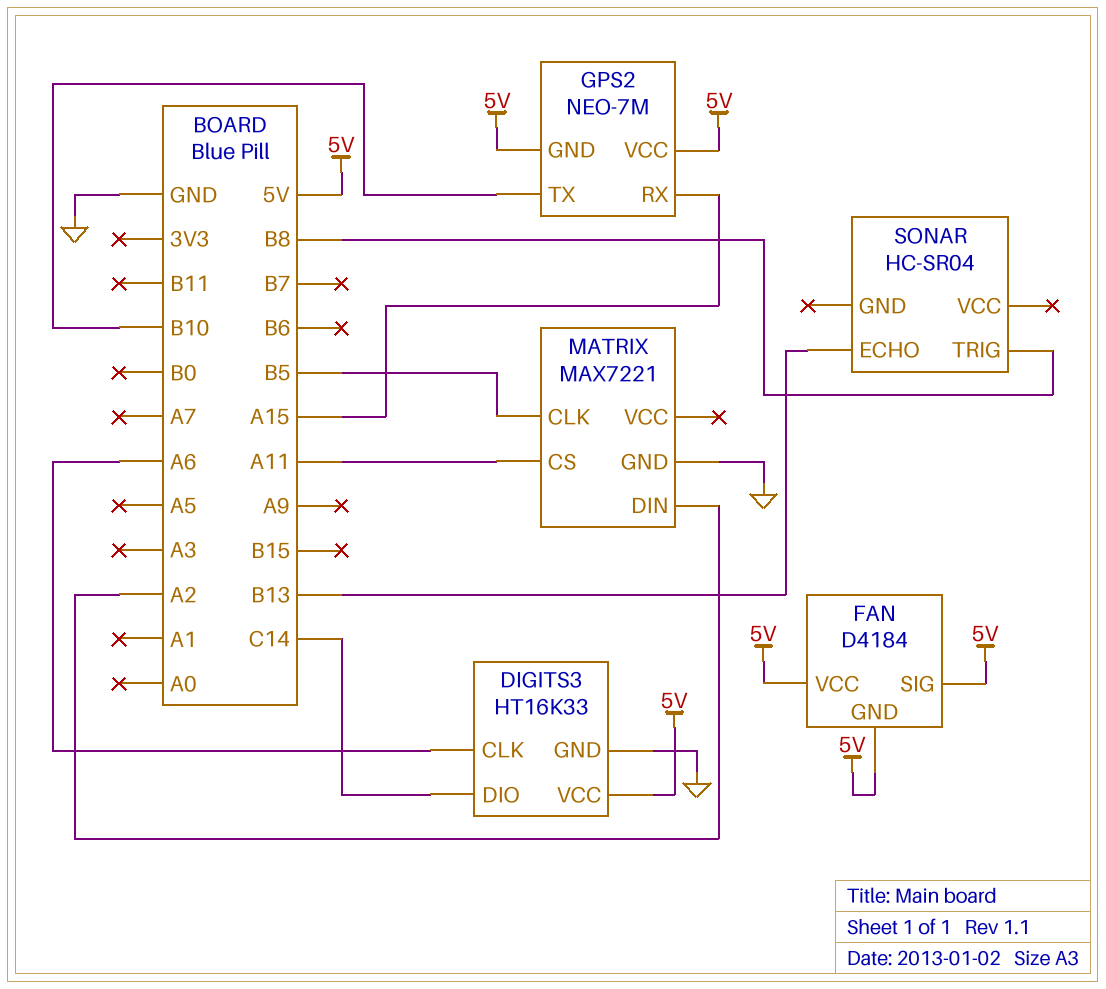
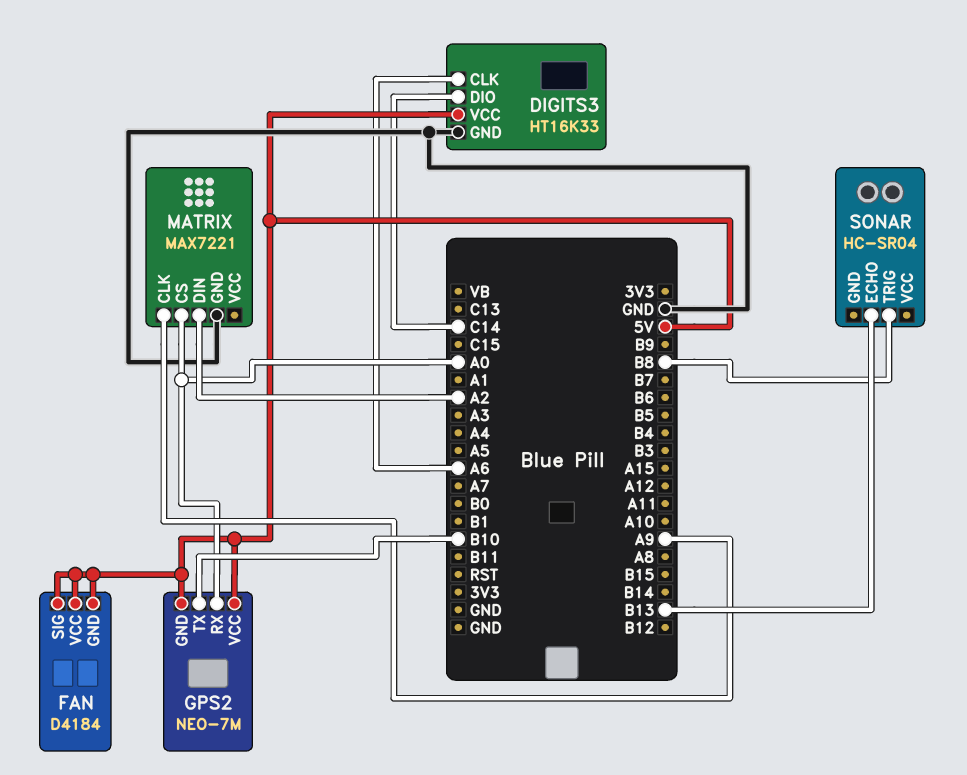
GPS2 pin RX: A15 -> A0
MATRIX pin CLK: B5 -> A9
MATRIX pin CS: A11 -> A0

